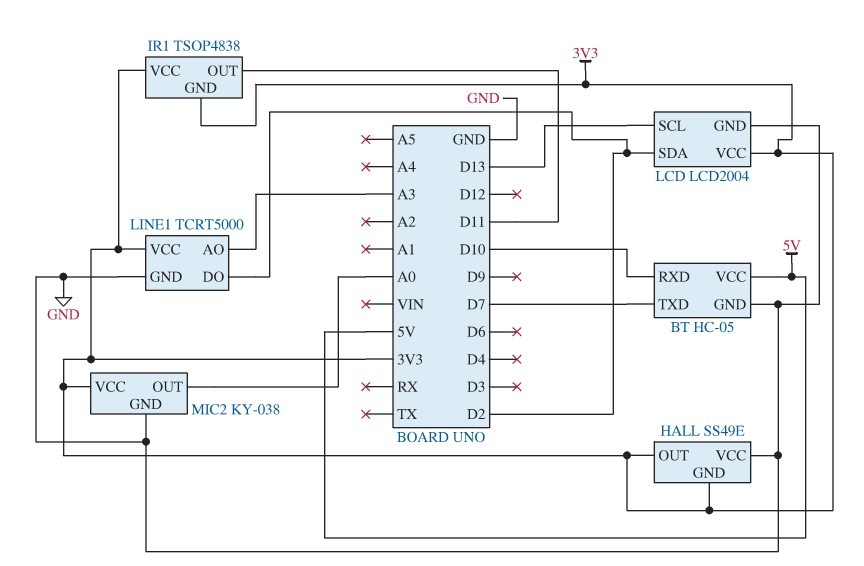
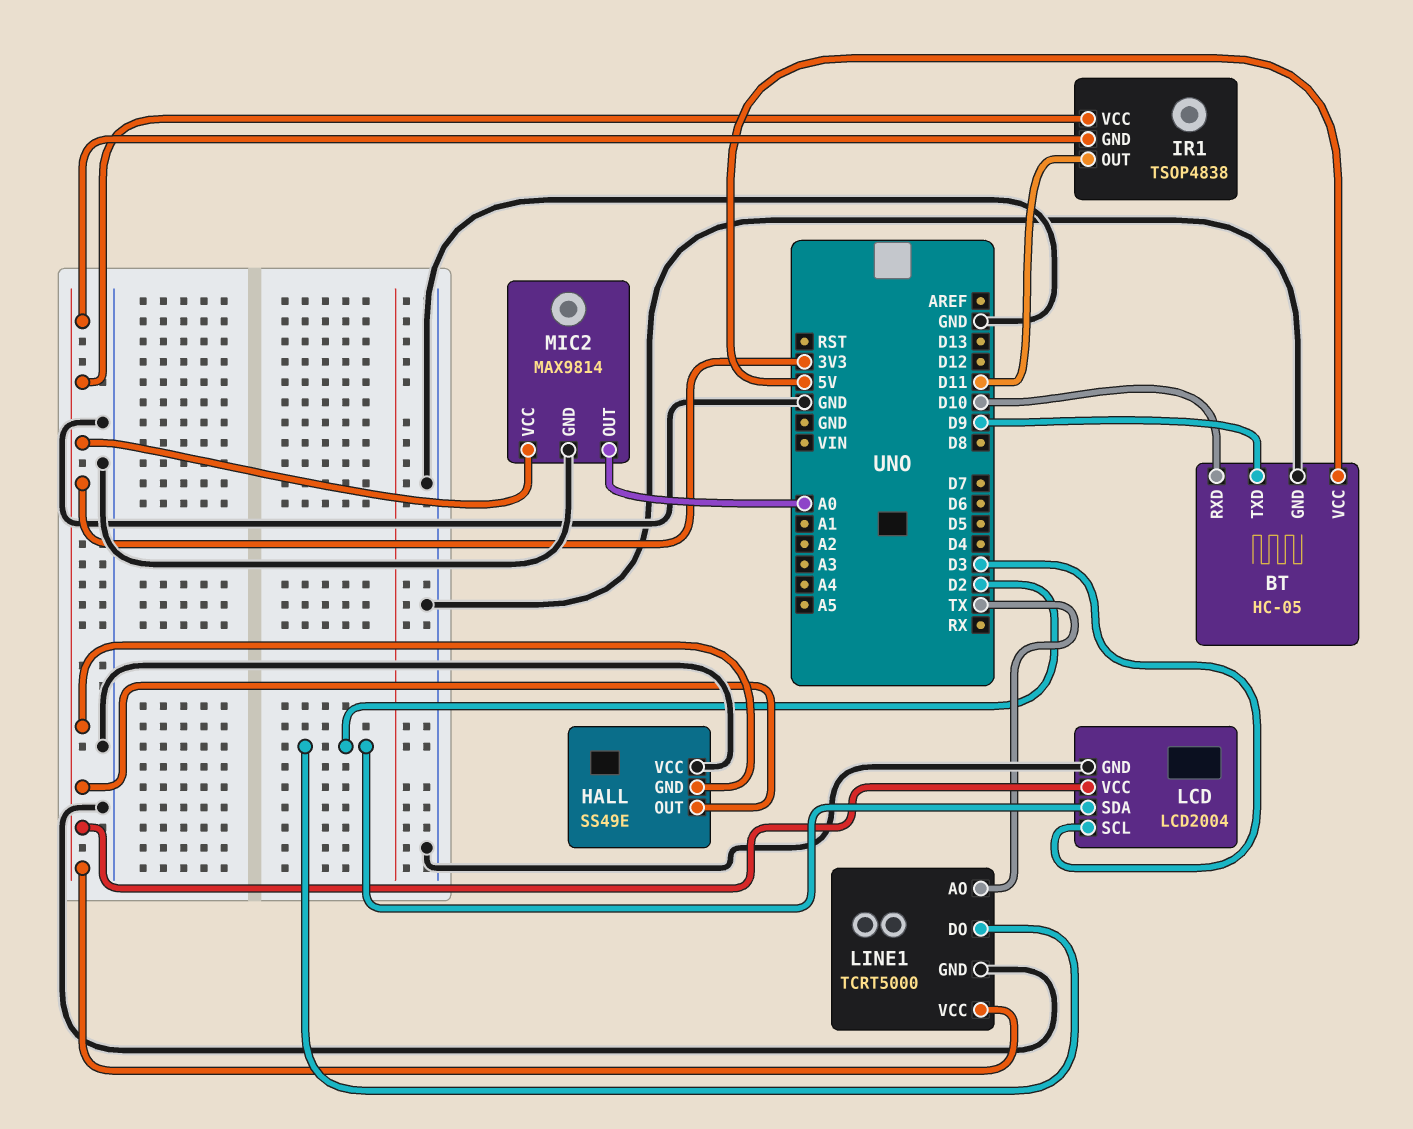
BT pin TXD: D7 -> D9
LCD pin SCL: D13 -> D3
LINE1 pin AO: A3 -> TX
MIC2: KY-038 -> MAX9814

